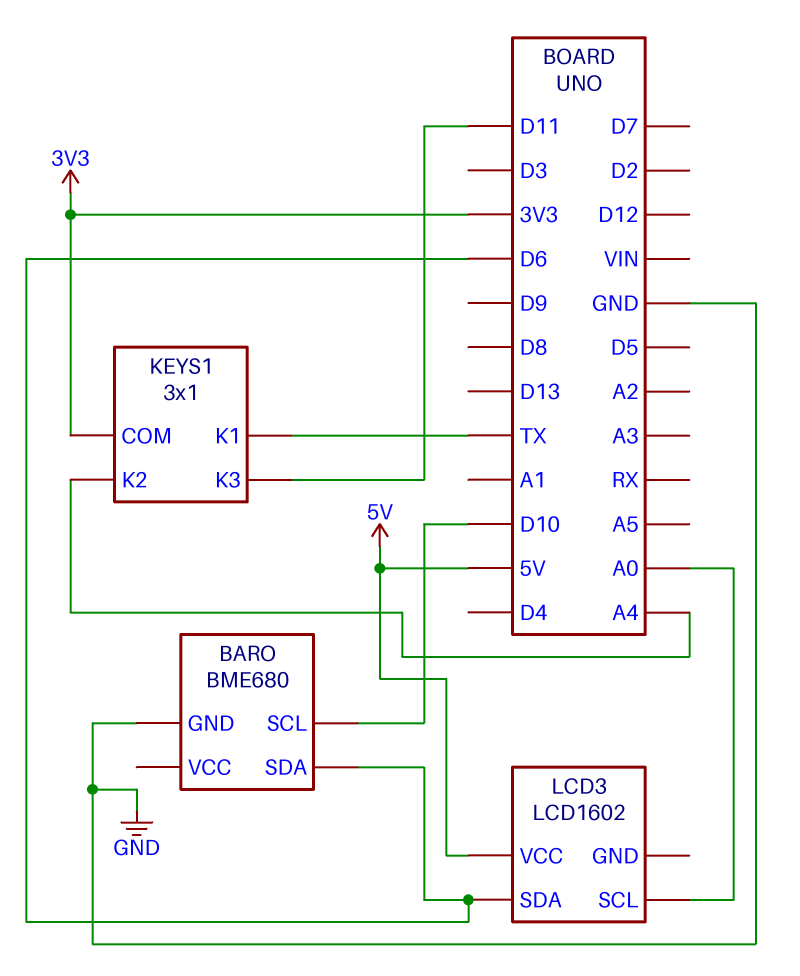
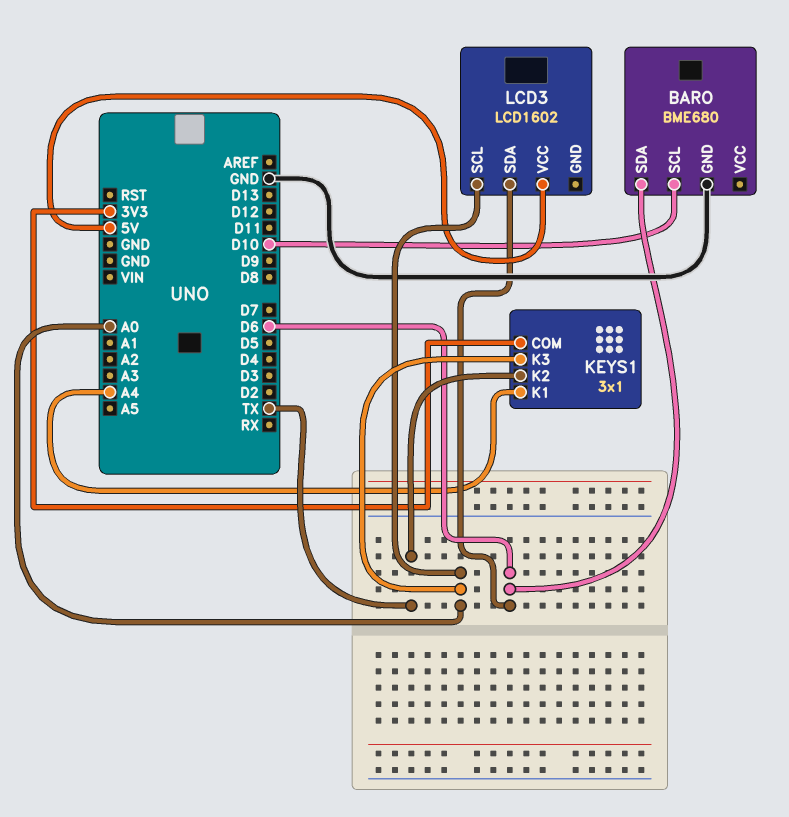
KEYS1 pin K1: TX -> A4
KEYS1 pin K2: A4 -> TX
KEYS1 pin K3: D11 -> A0

